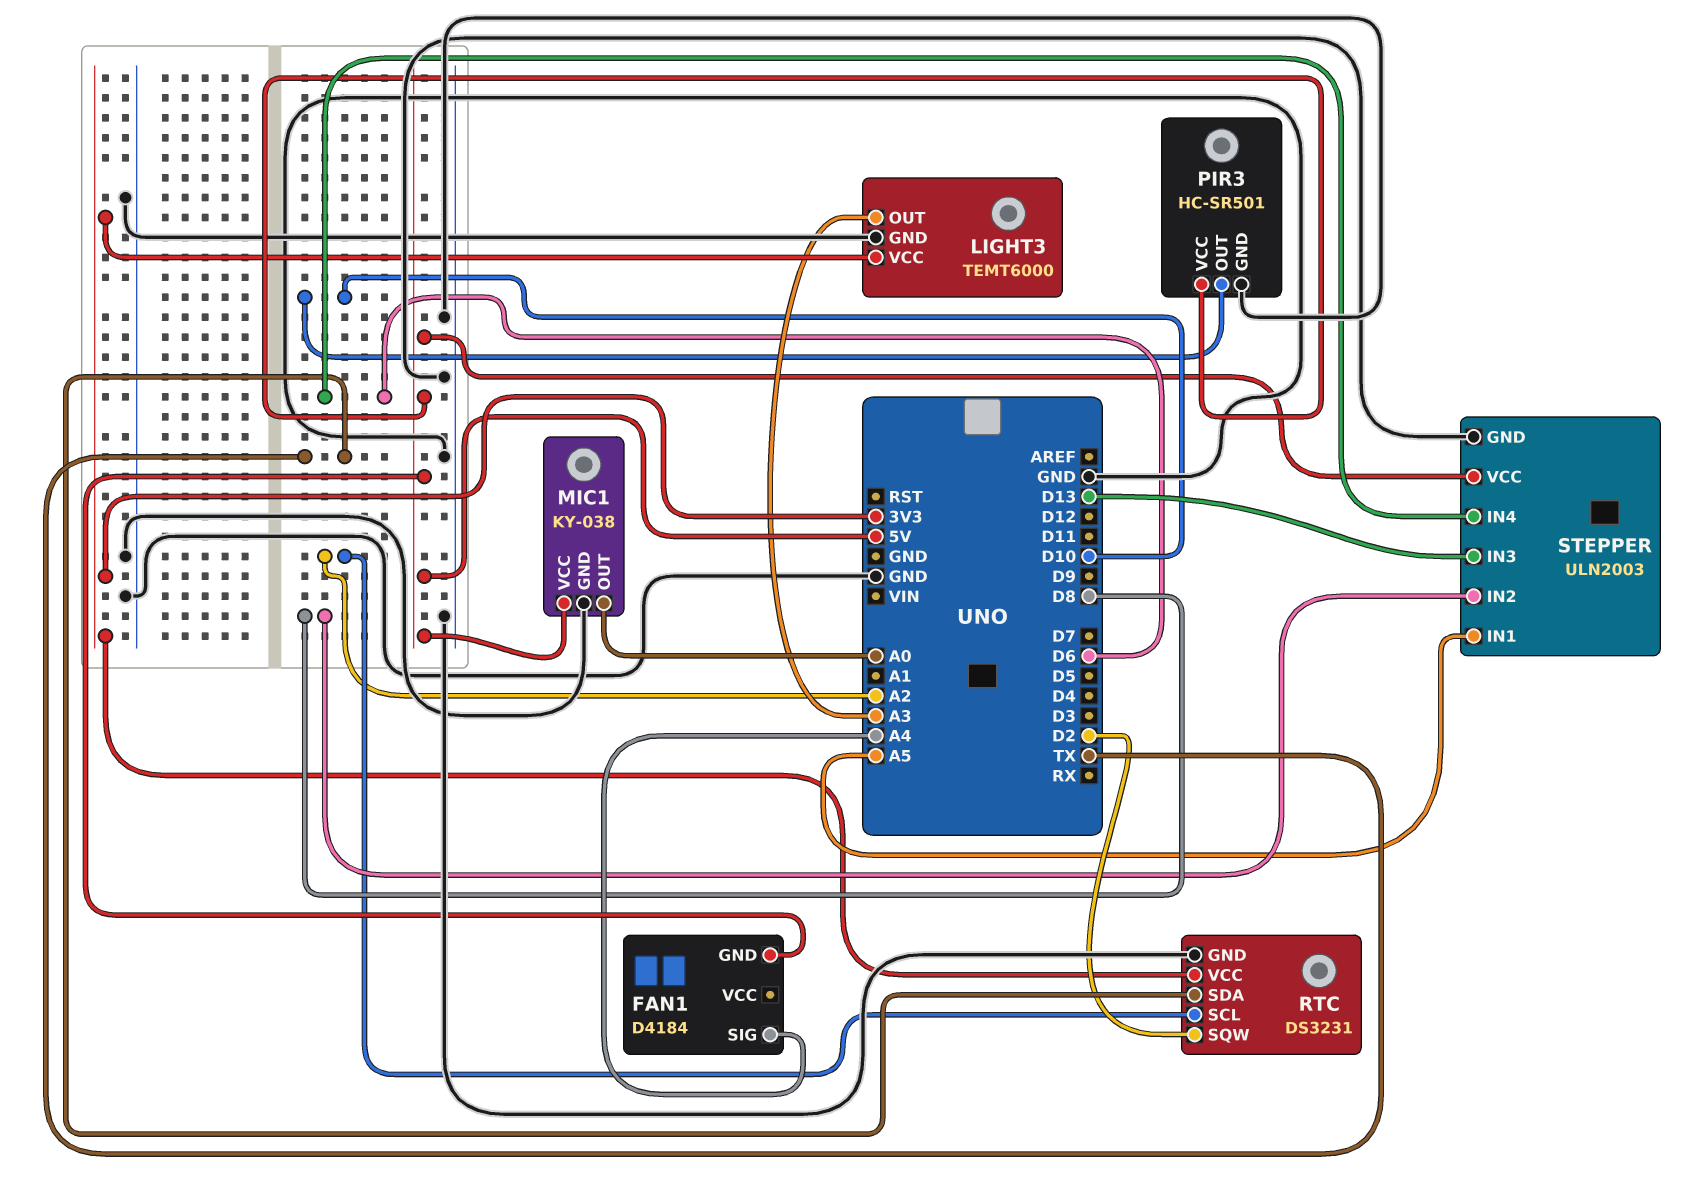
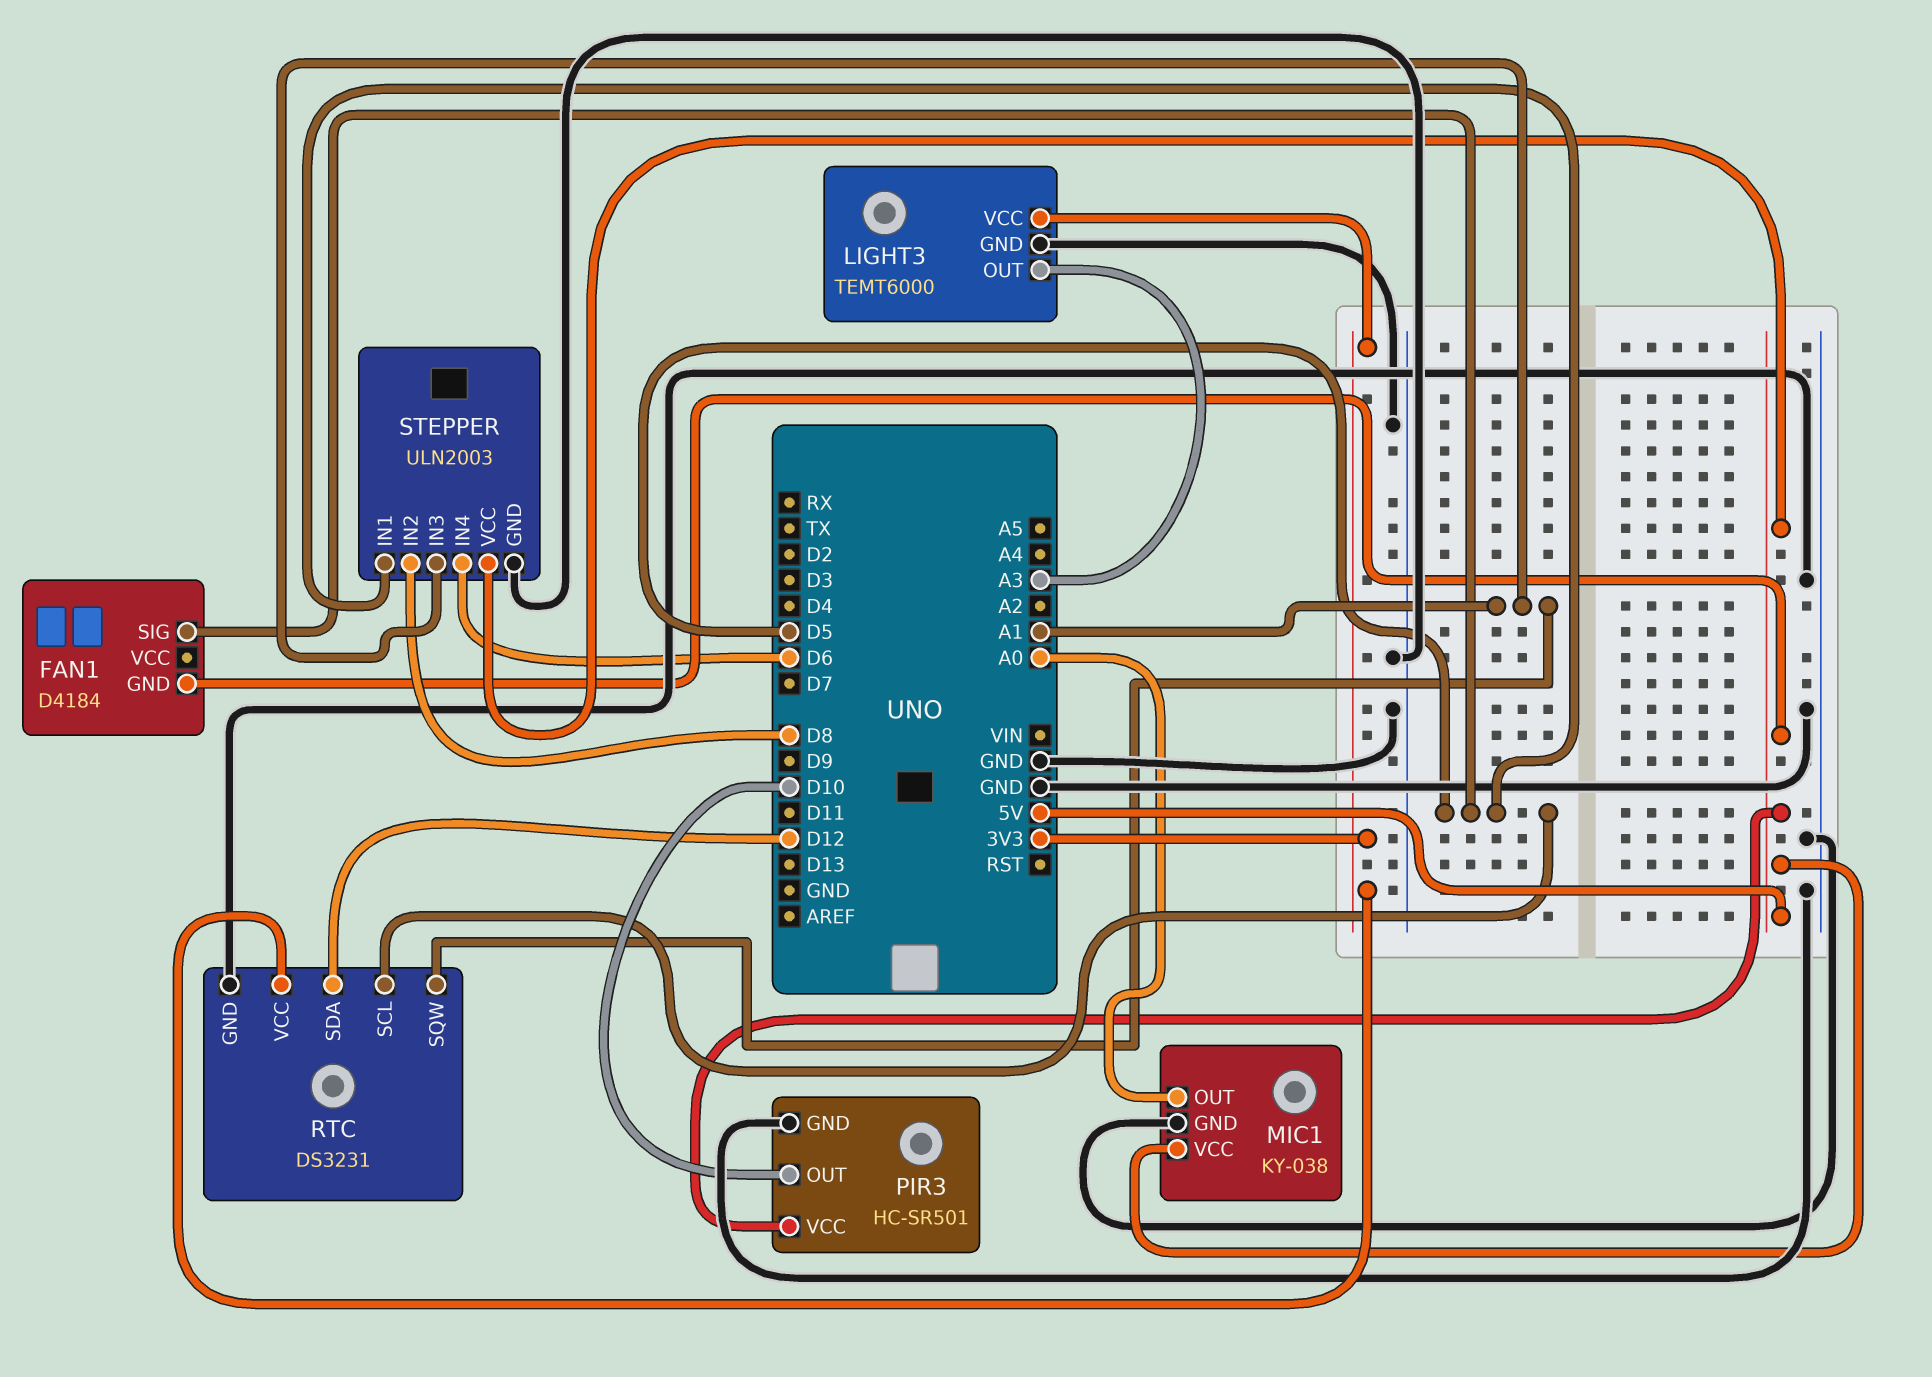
FAN1 pin SIG: A4 -> D5
RTC pin SCL: A2 -> D5
RTC pin SDA: TX -> D12
RTC pin SQW: D2 -> A1
STEPPER pin IN1: A5 -> D5
STEPPER pin IN3: D13 -> A1

